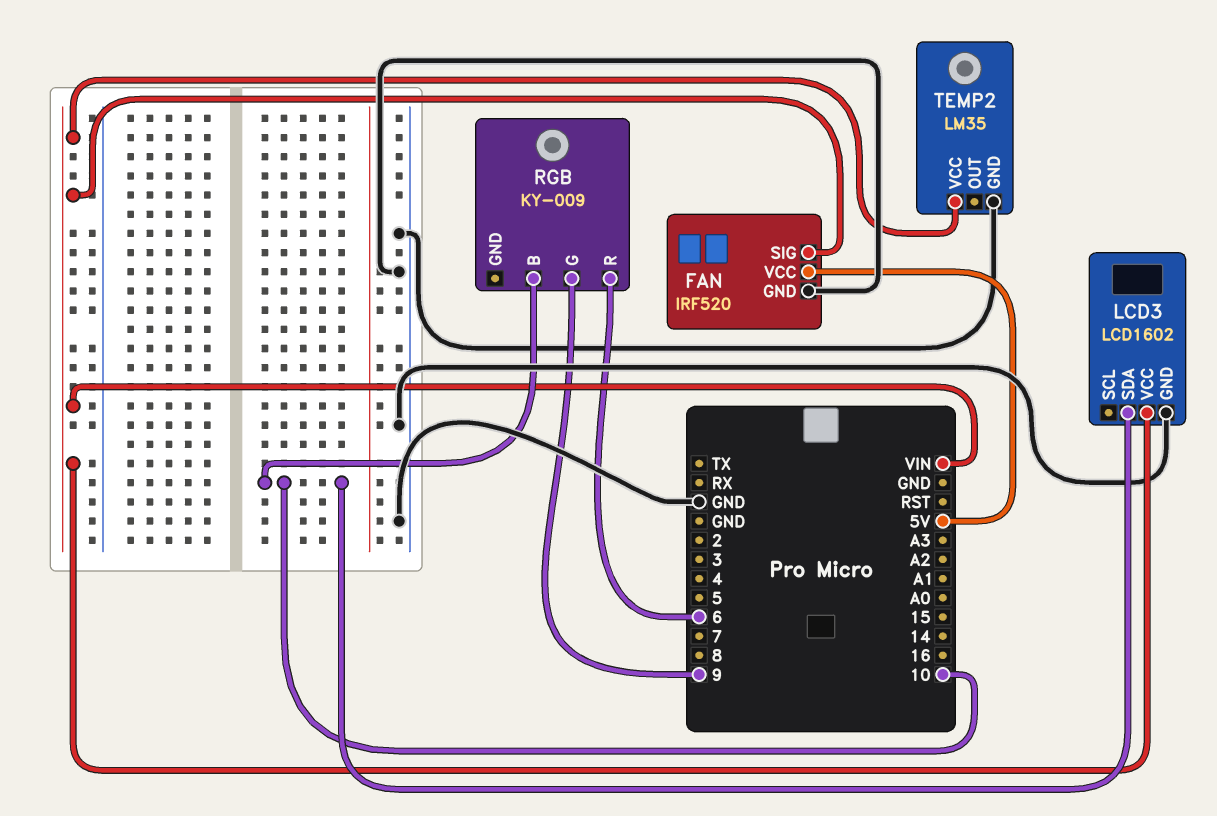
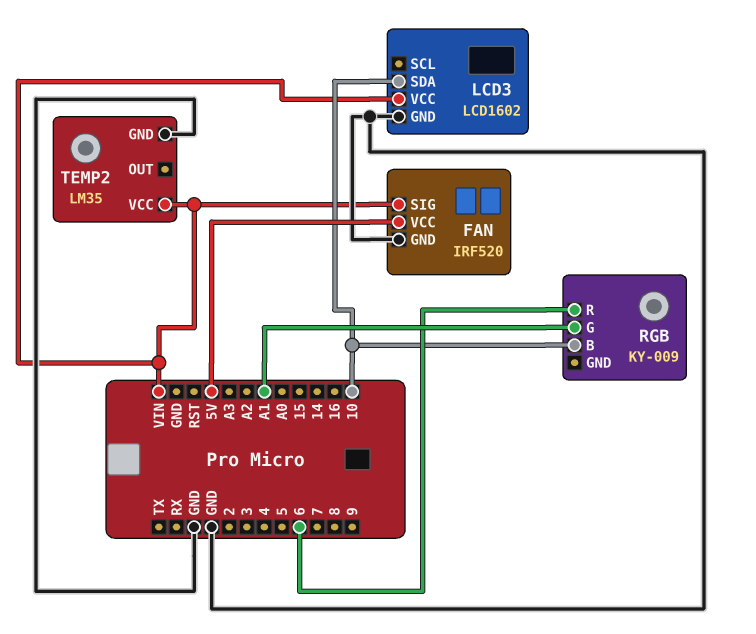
RGB pin G: 9 -> A1

